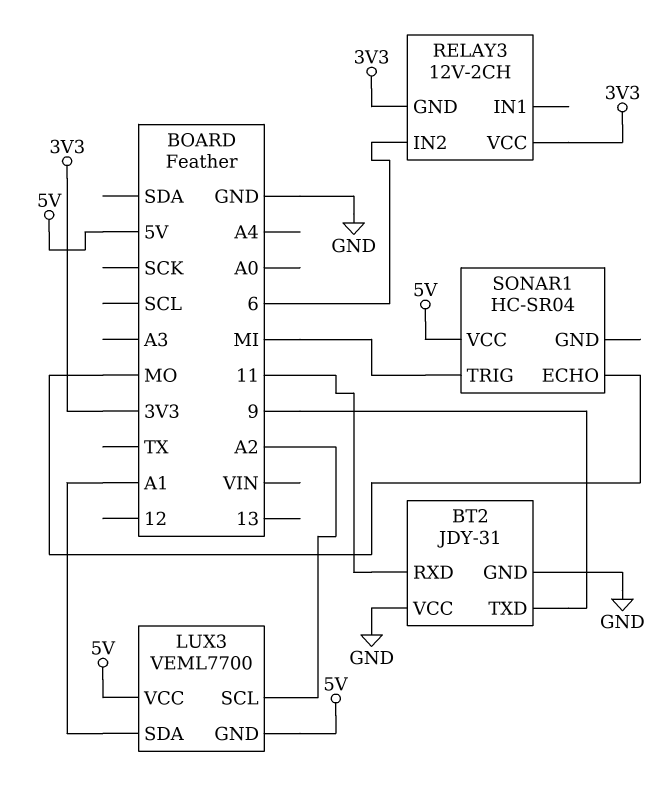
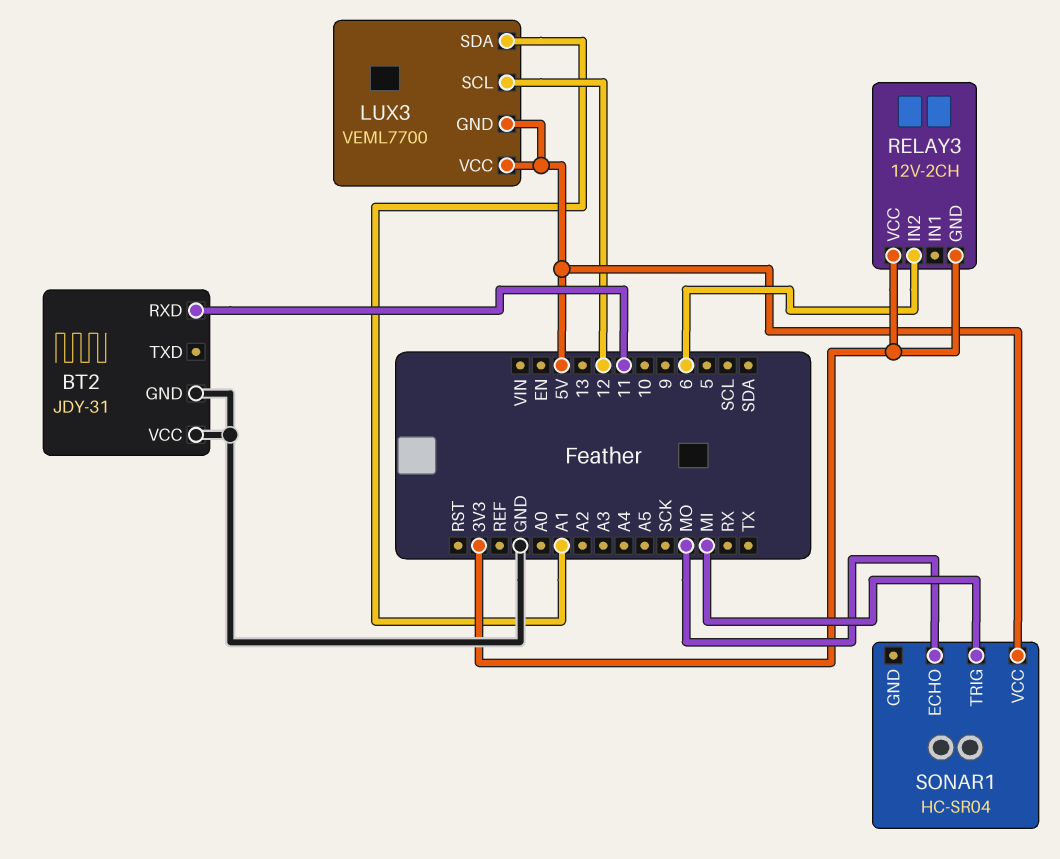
BT2 pin TXD: 9 -> none
LUX3 pin SCL: A2 -> 12

